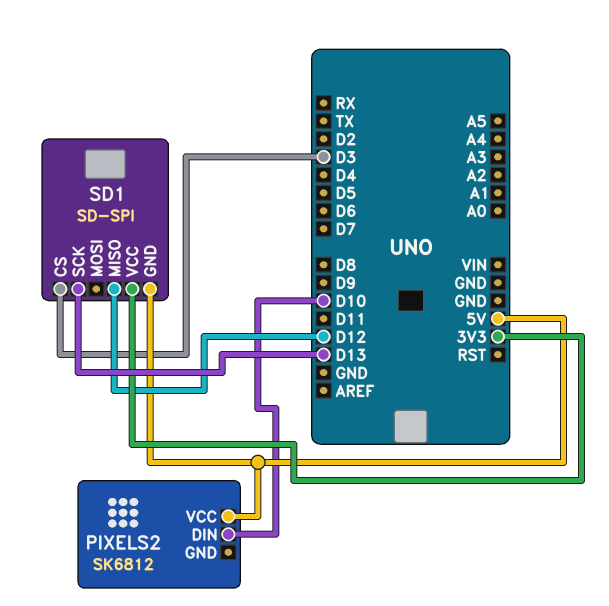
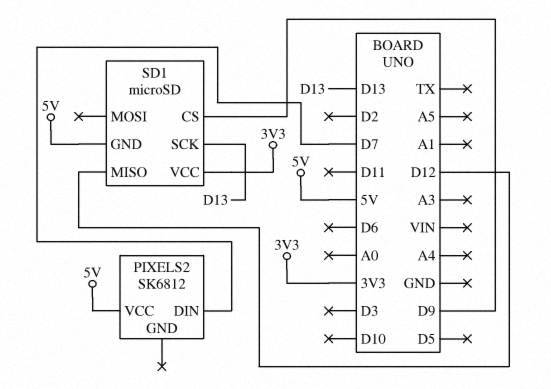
PIXELS2 pin DIN: D10 -> D7
SD1: SD-SPI -> microSD
SD1 pin CS: D3 -> D9

